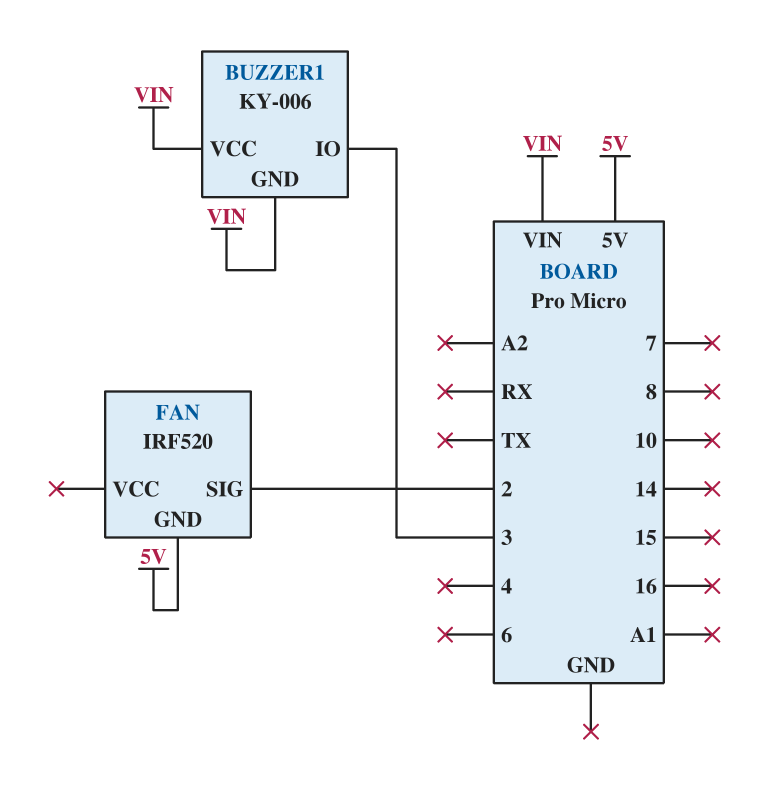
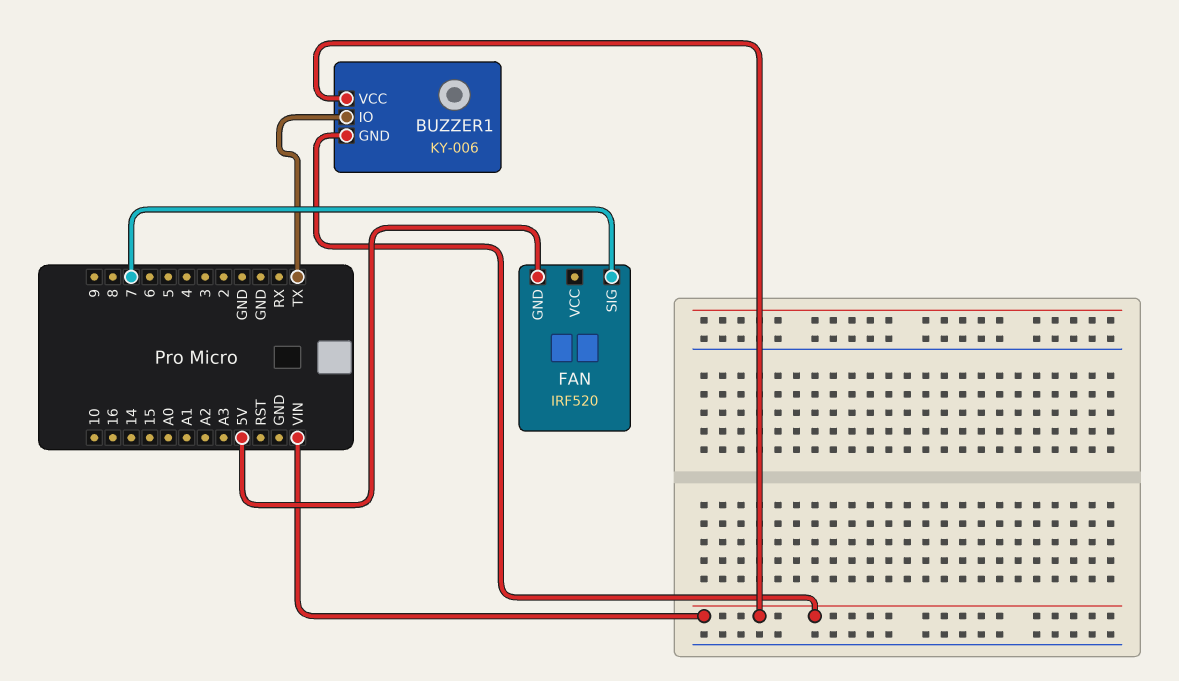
BUZZER1 pin IO: 3 -> TX
FAN pin SIG: 2 -> 7

